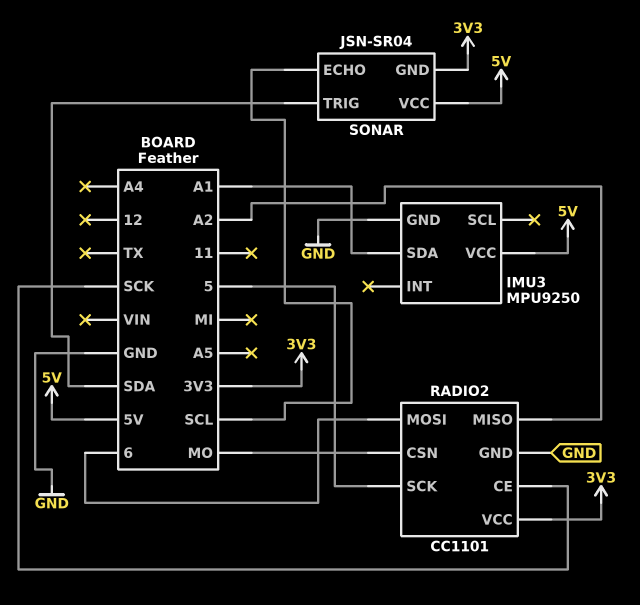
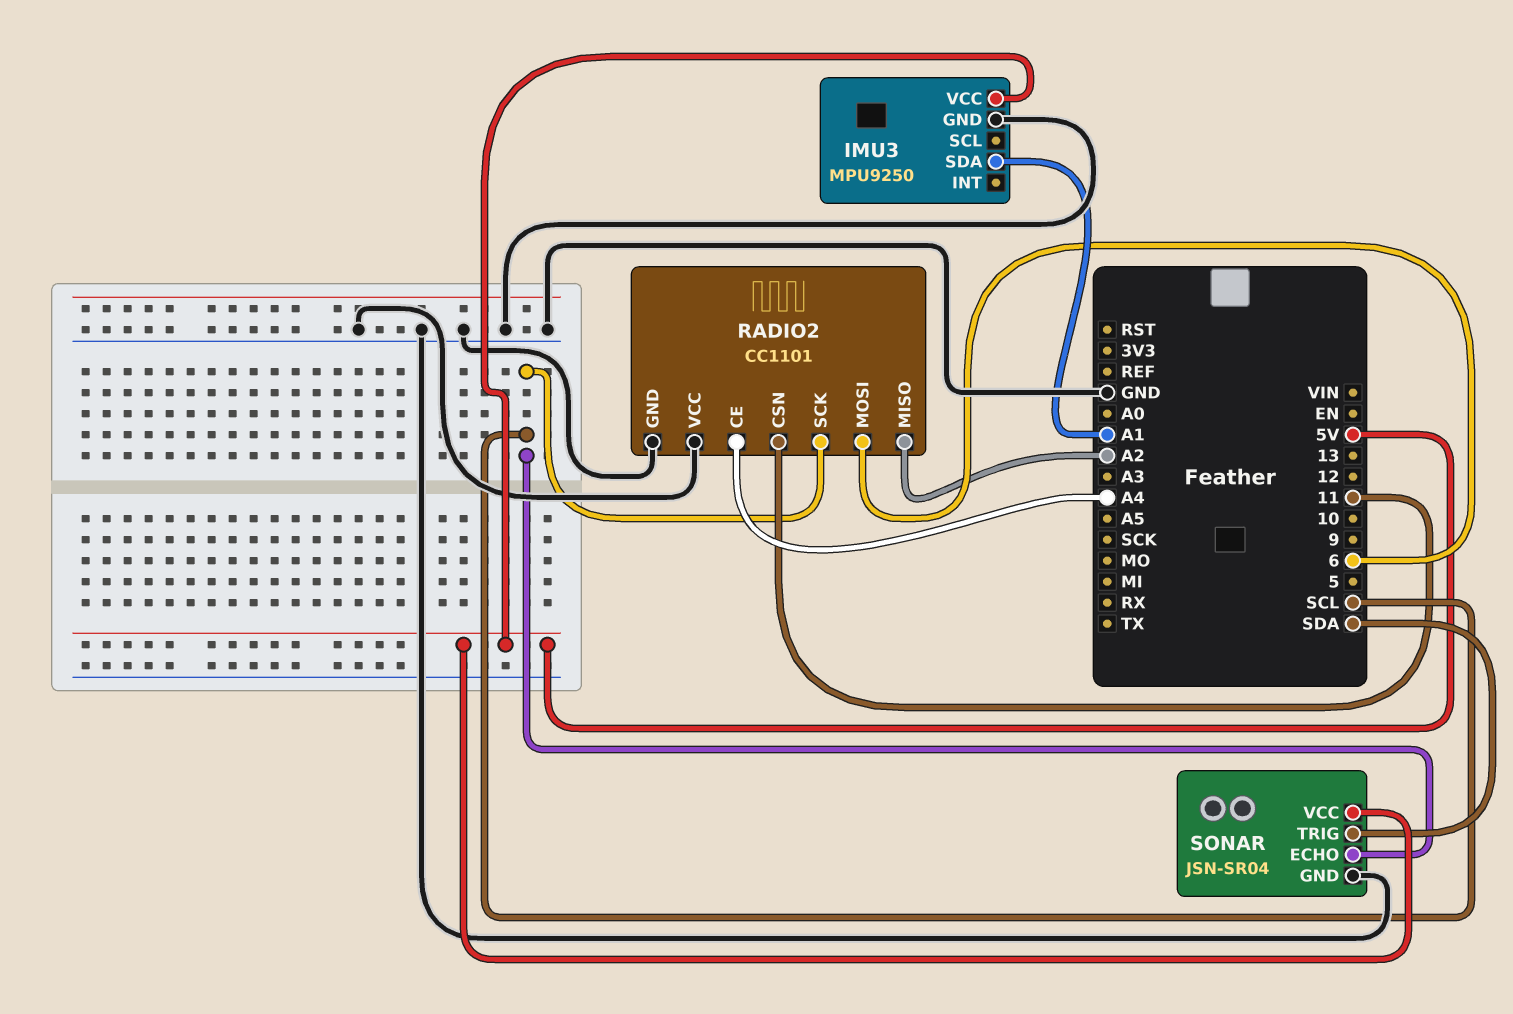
RADIO2 pin CE: SCK -> A4
RADIO2 pin CSN: MO -> 11
RADIO2 pin SCK: 5 -> SCL
RADIO2 pin VCC: 3V3 -> GND
SONAR pin GND: 3V3 -> GND

